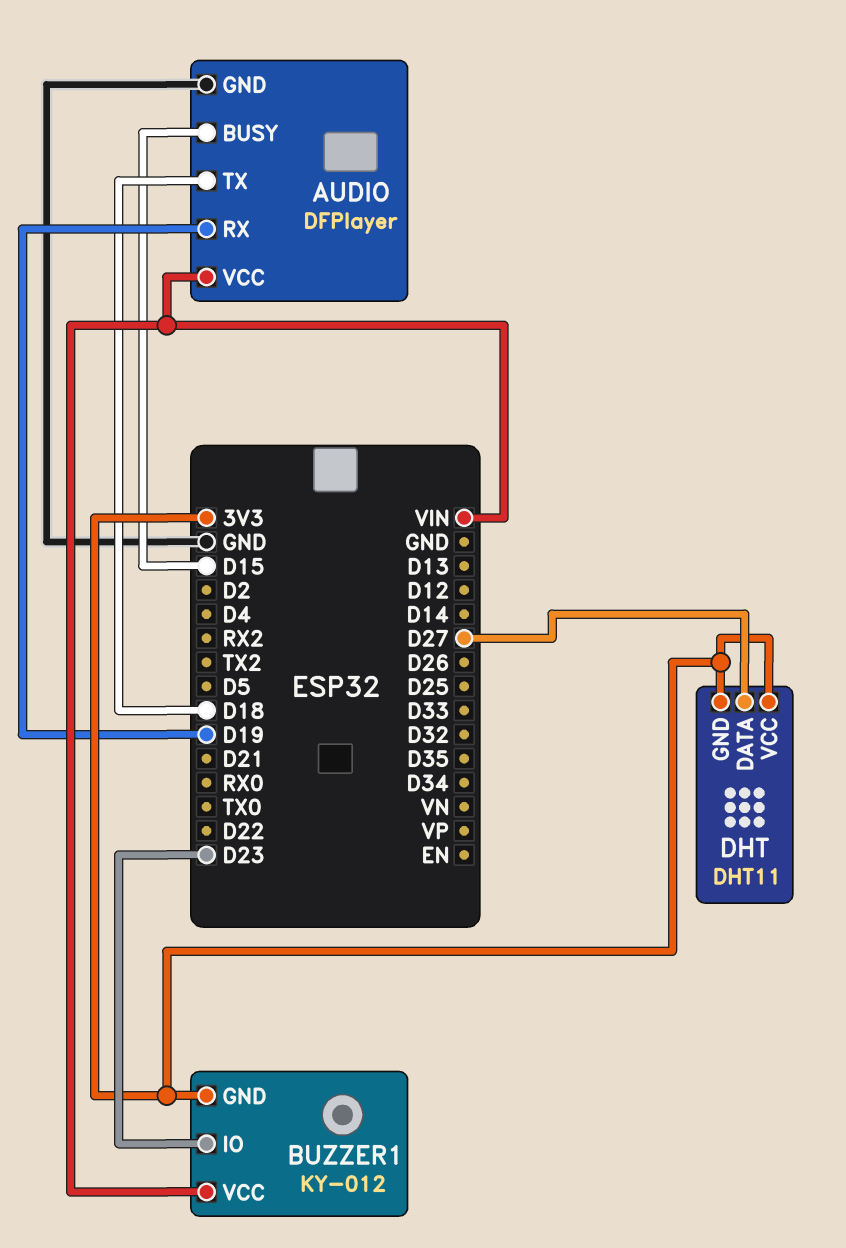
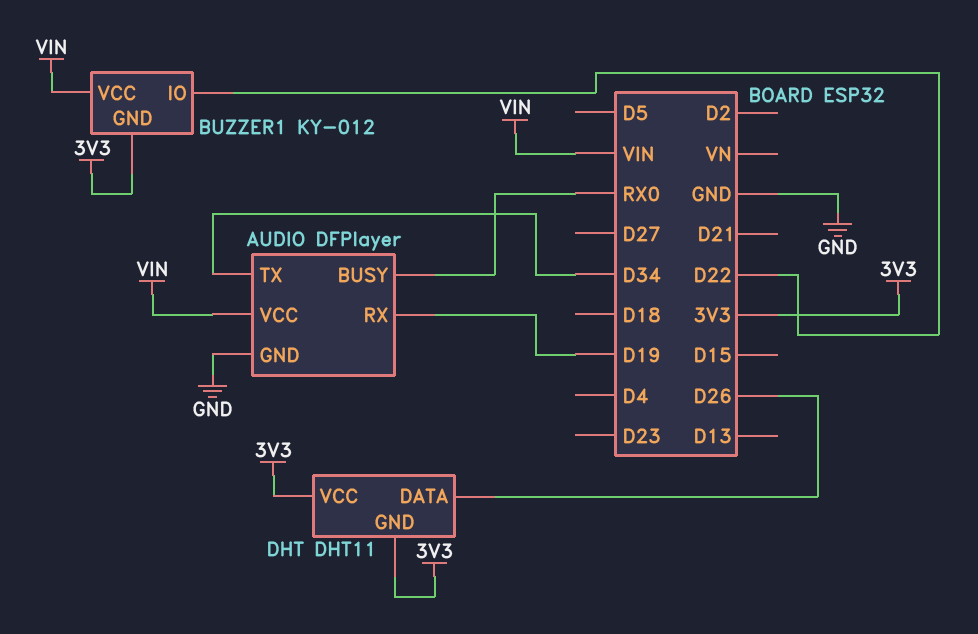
AUDIO pin BUSY: D15 -> RX0
AUDIO pin TX: D18 -> D34
BUZZER1 pin IO: D23 -> D22
DHT pin DATA: D27 -> D26

